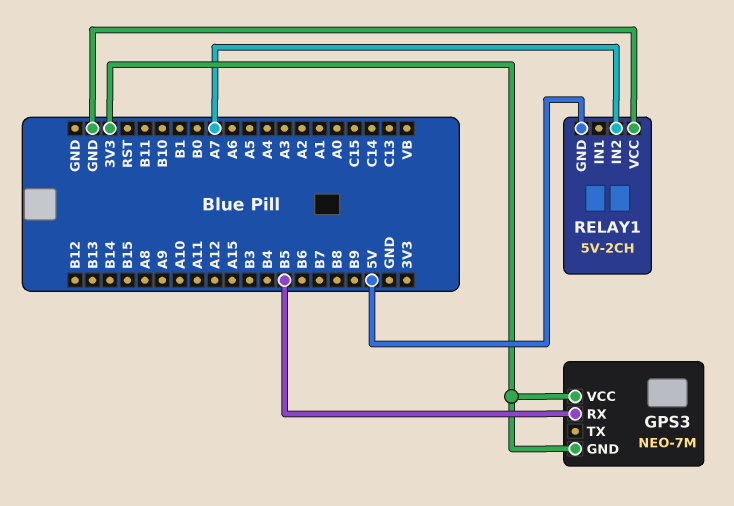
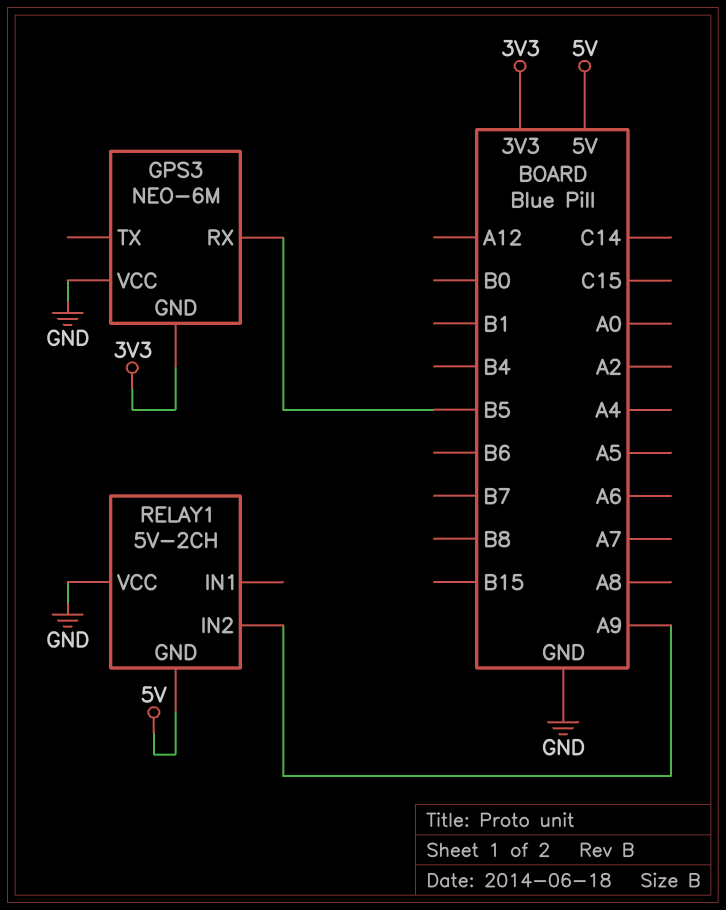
GPS3: NEO-7M -> NEO-6M
GPS3 pin VCC: 3V3 -> GND
RELAY1 pin IN2: A7 -> A9

